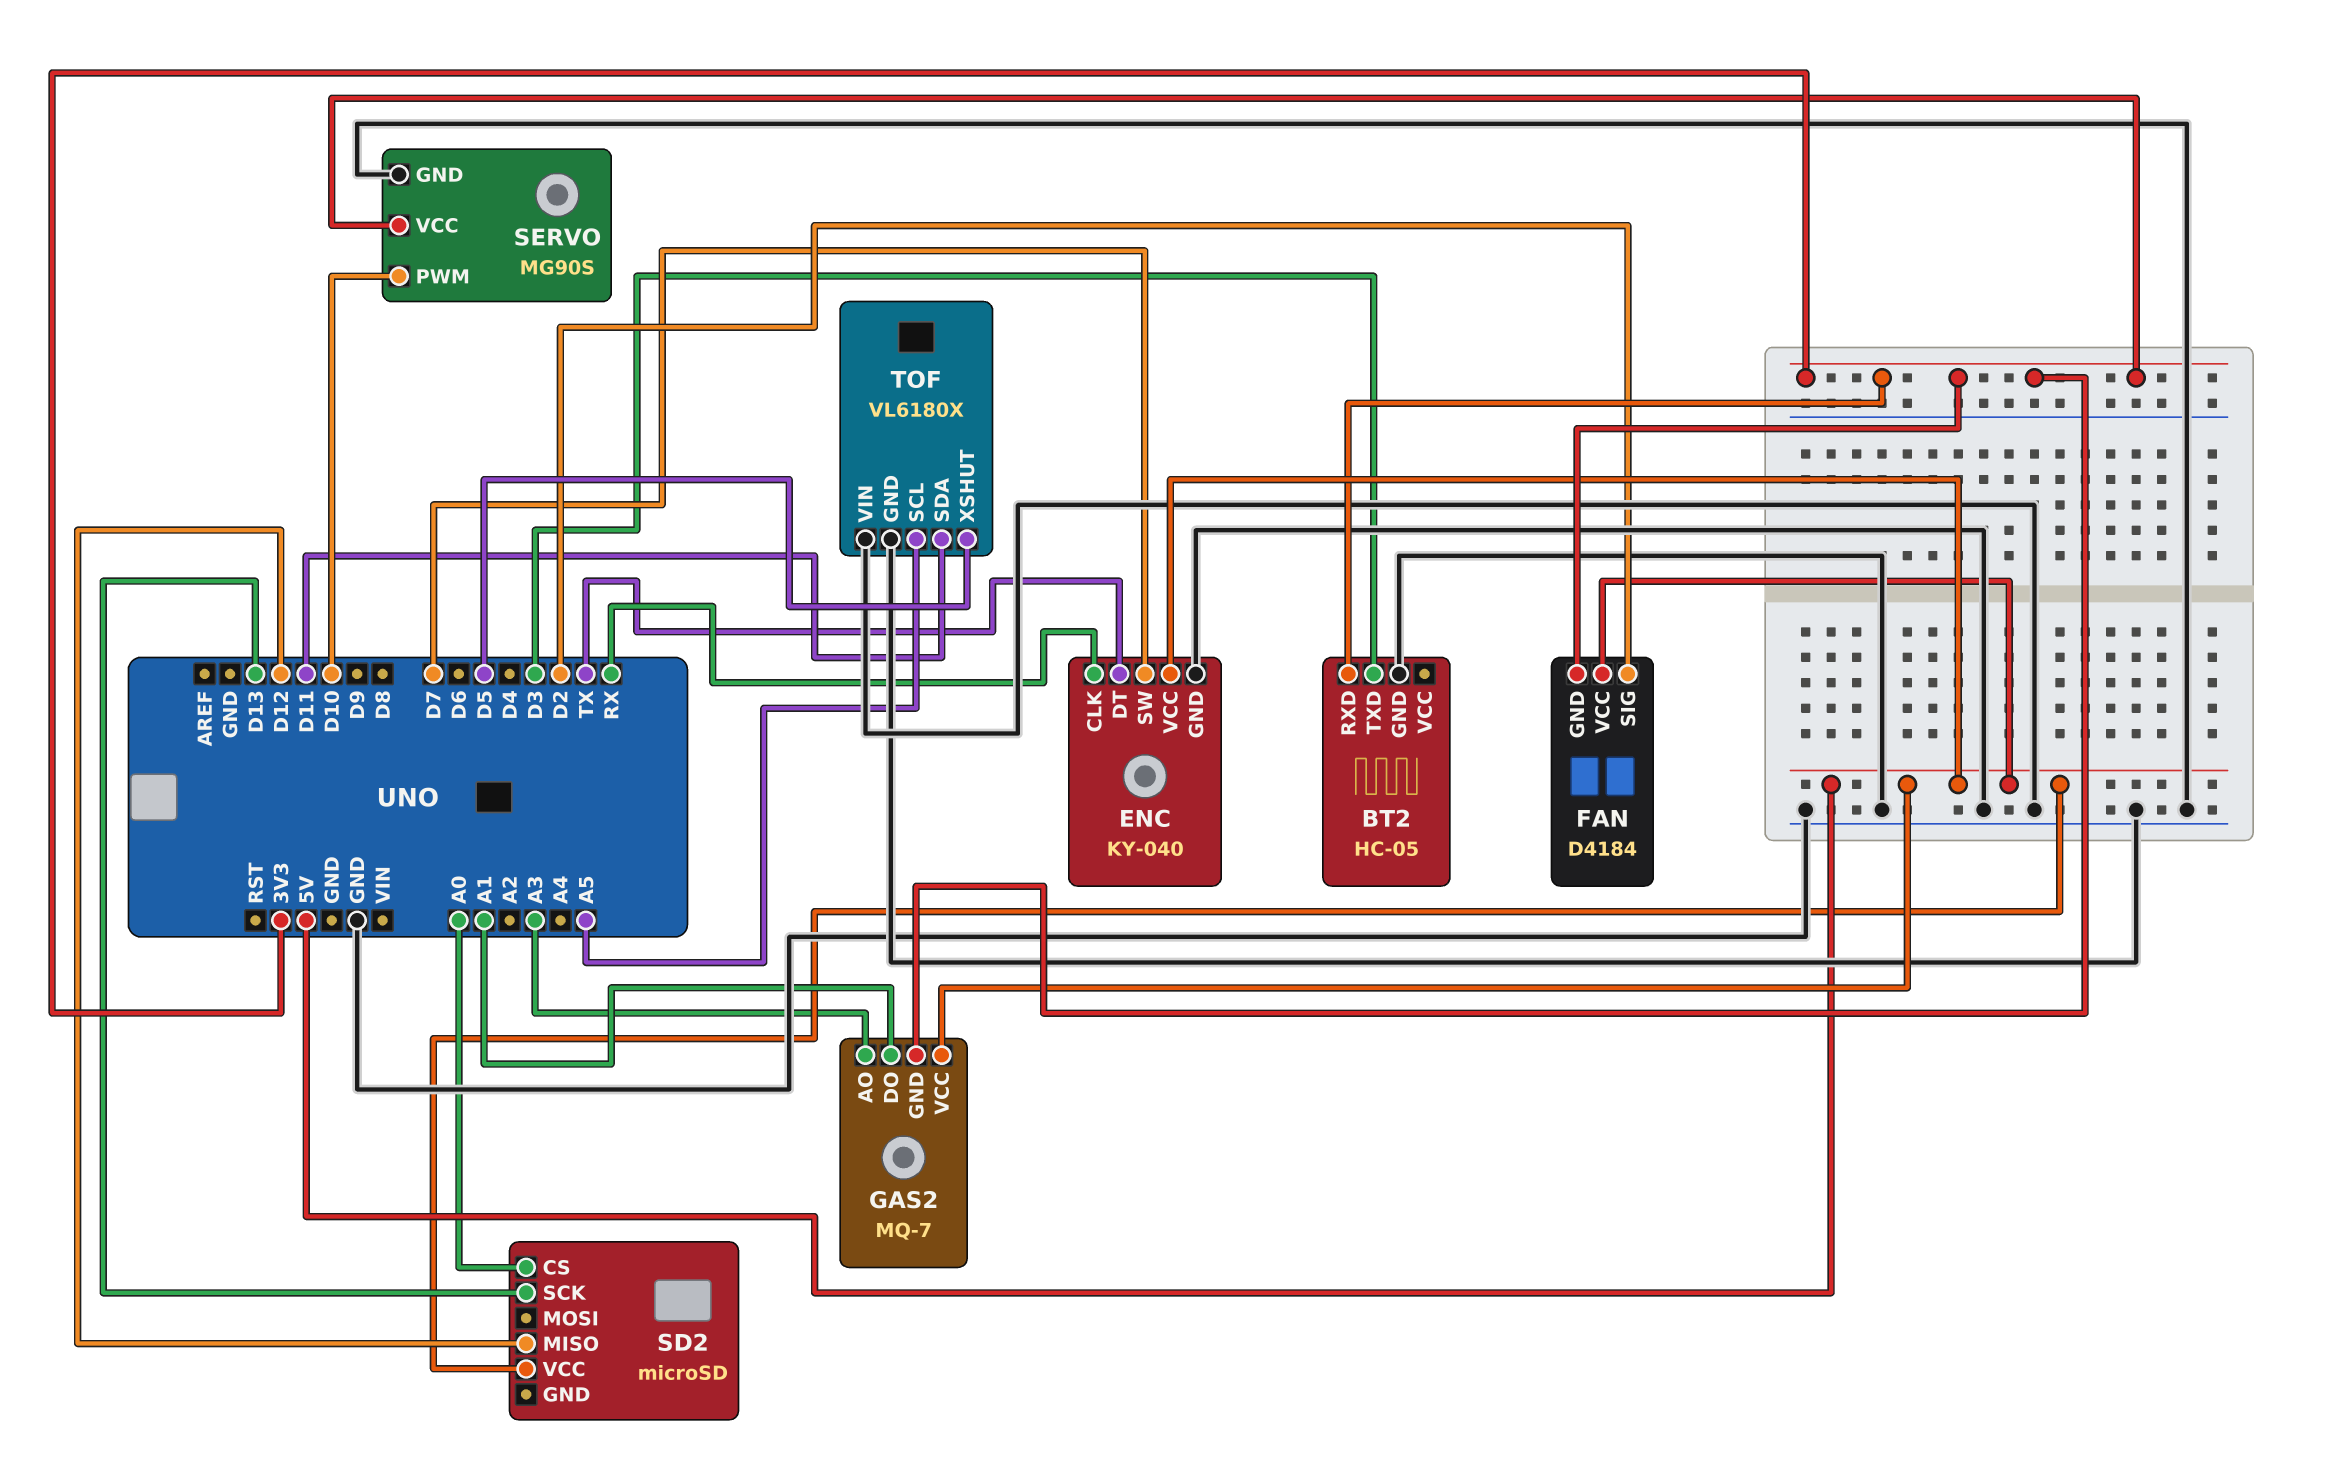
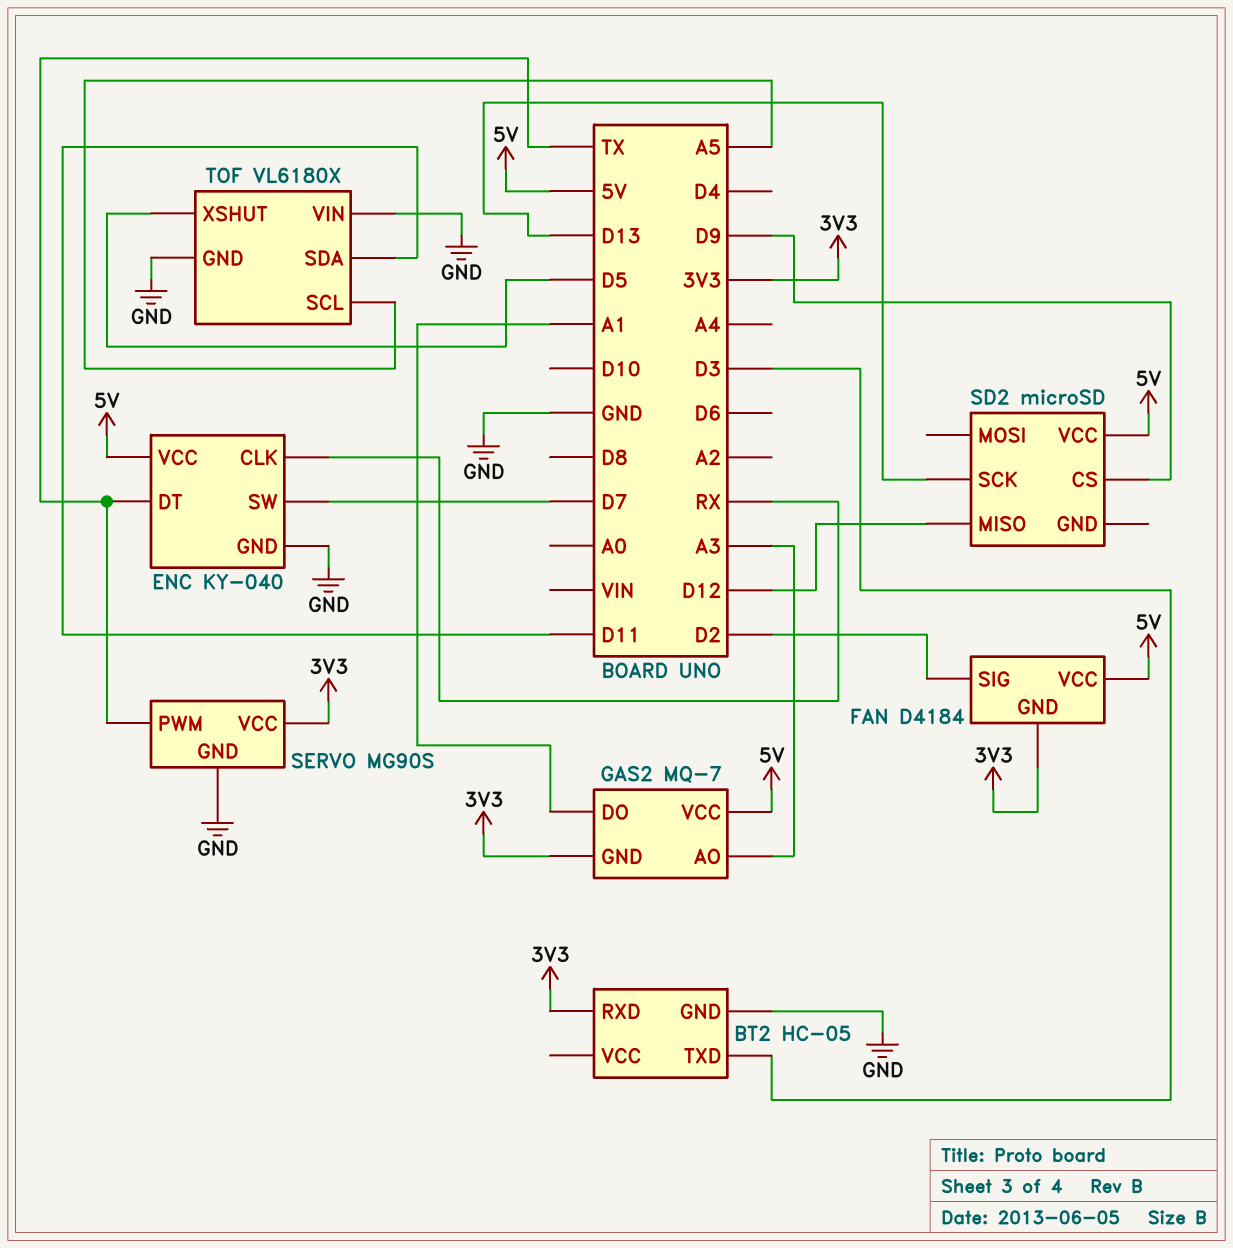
SD2 pin CS: A0 -> D9
SERVO pin PWM: D10 -> TX

